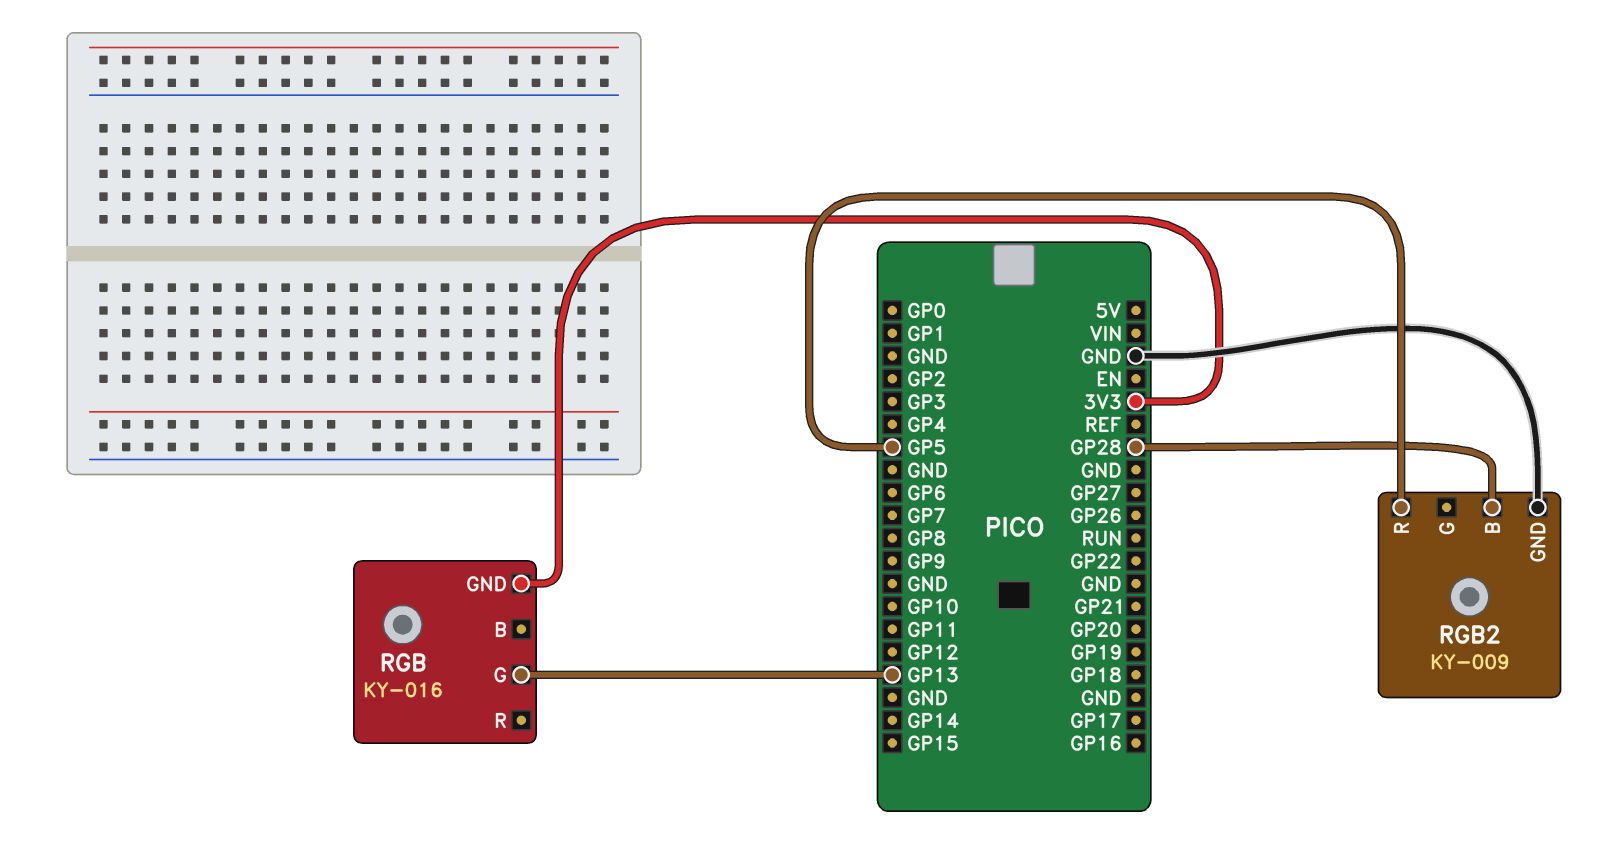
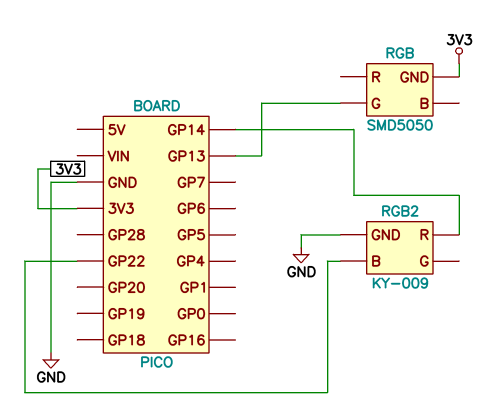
RGB: KY-016 -> SMD5050
RGB2 pin B: GP28 -> GP22
RGB2 pin R: GP5 -> GP14

